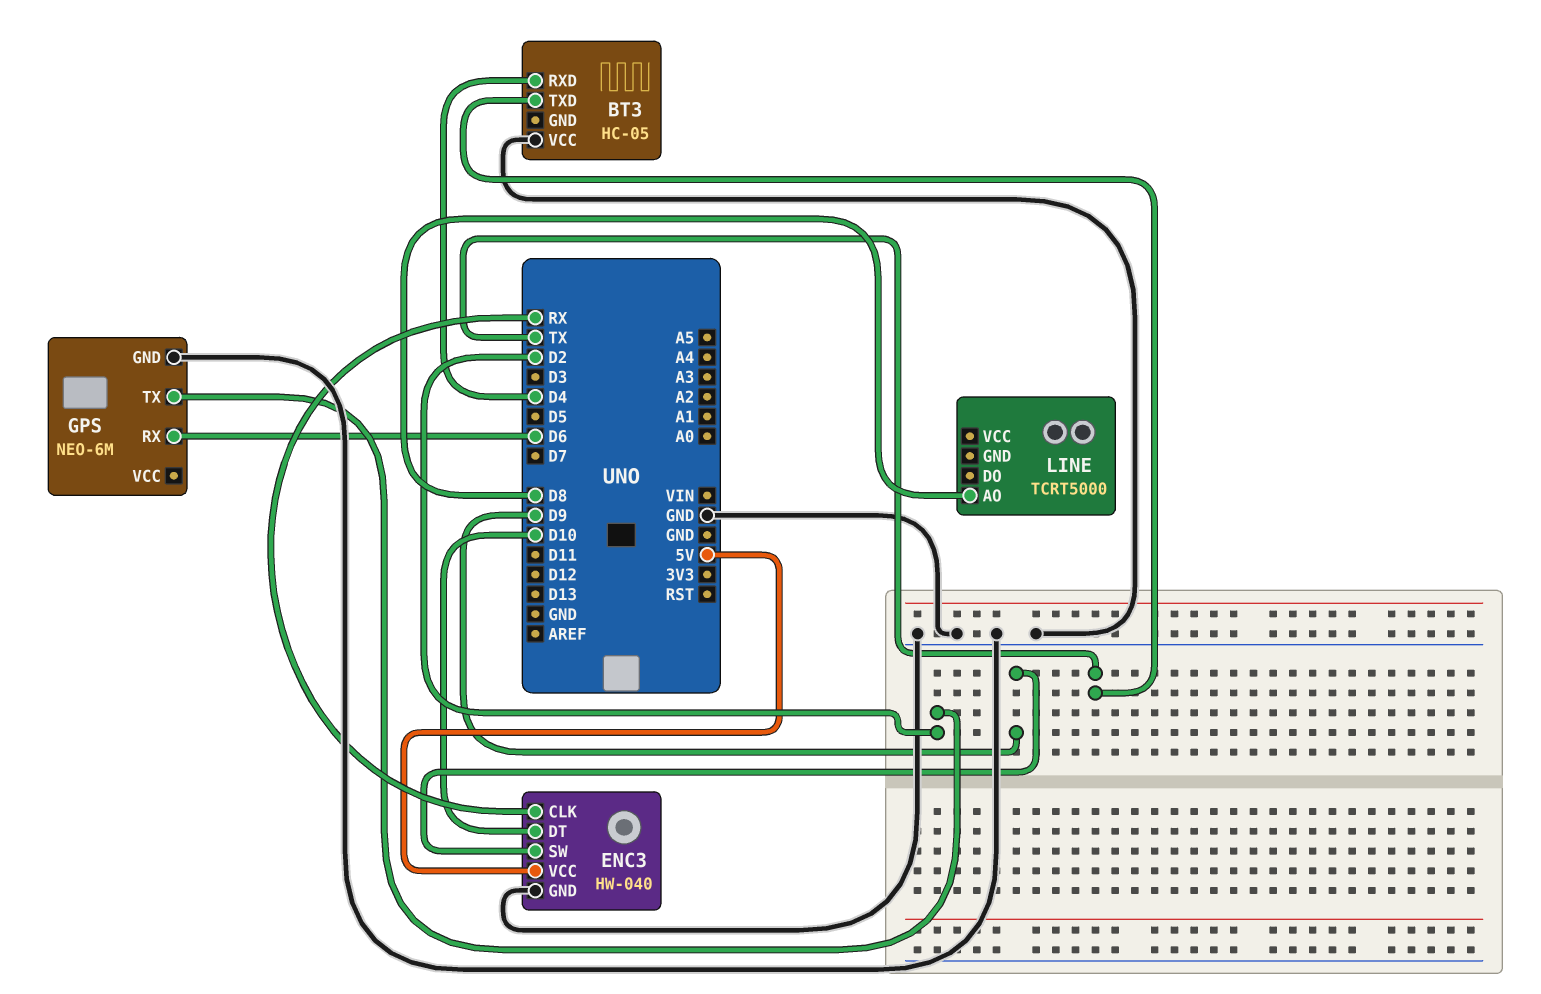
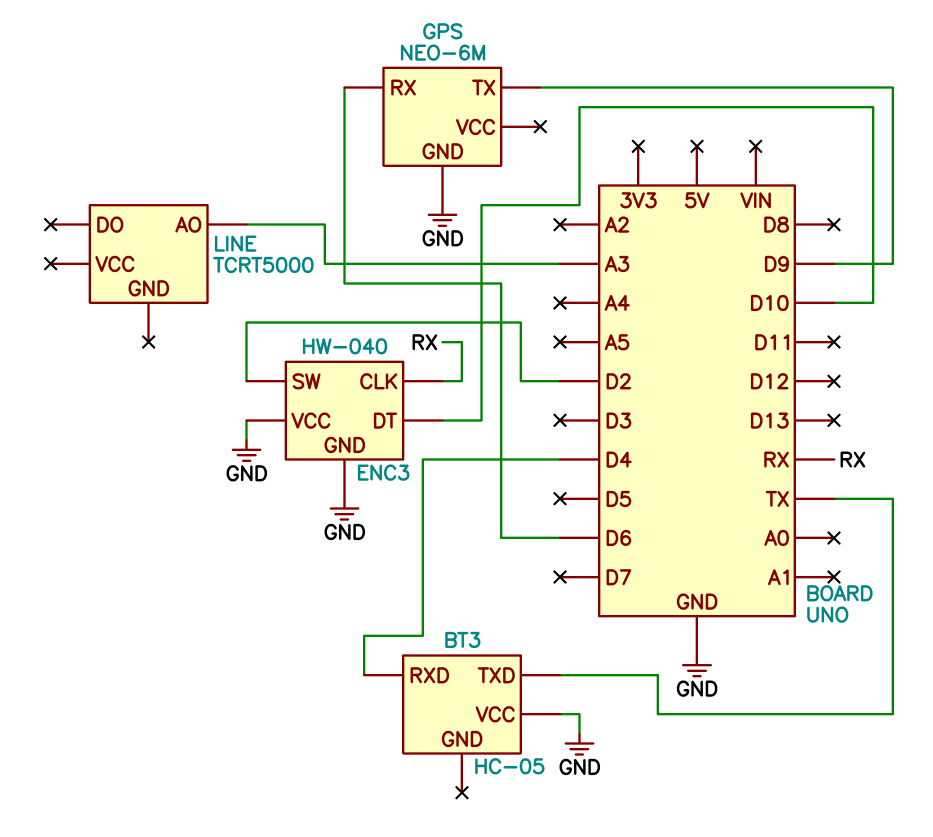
ENC3 pin SW: D9 -> D2
ENC3 pin VCC: 5V -> GND
GPS pin TX: D2 -> D9
LINE pin AO: D8 -> A3

